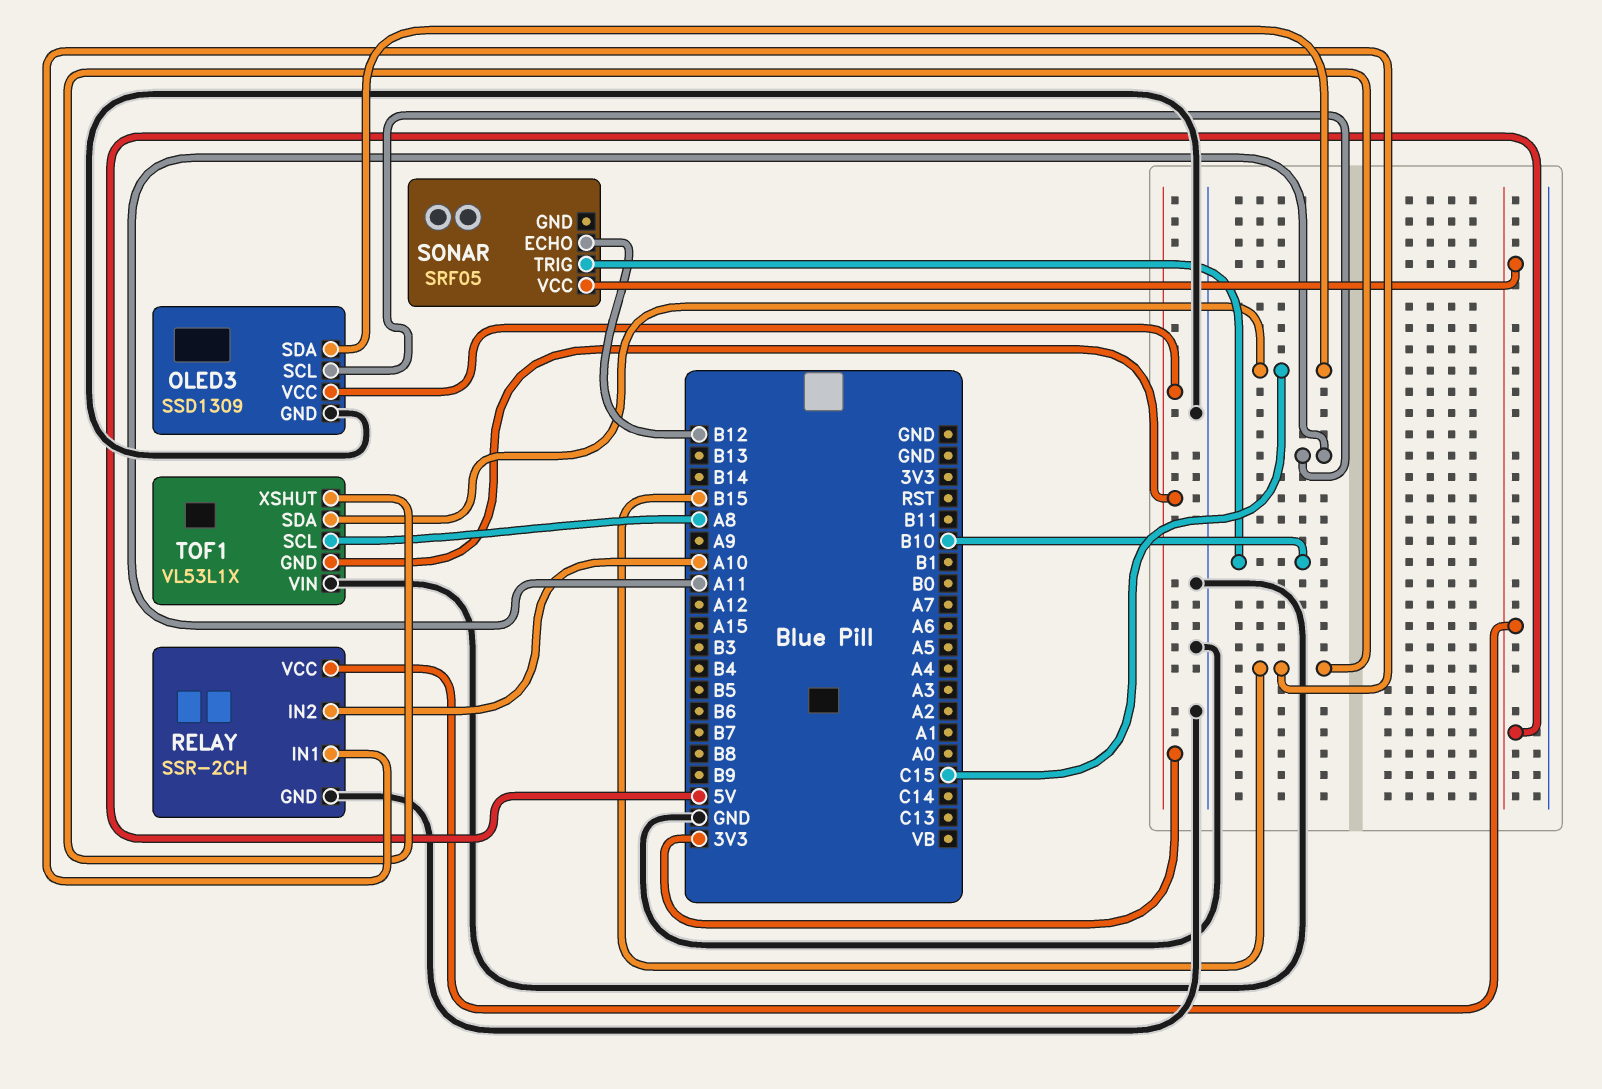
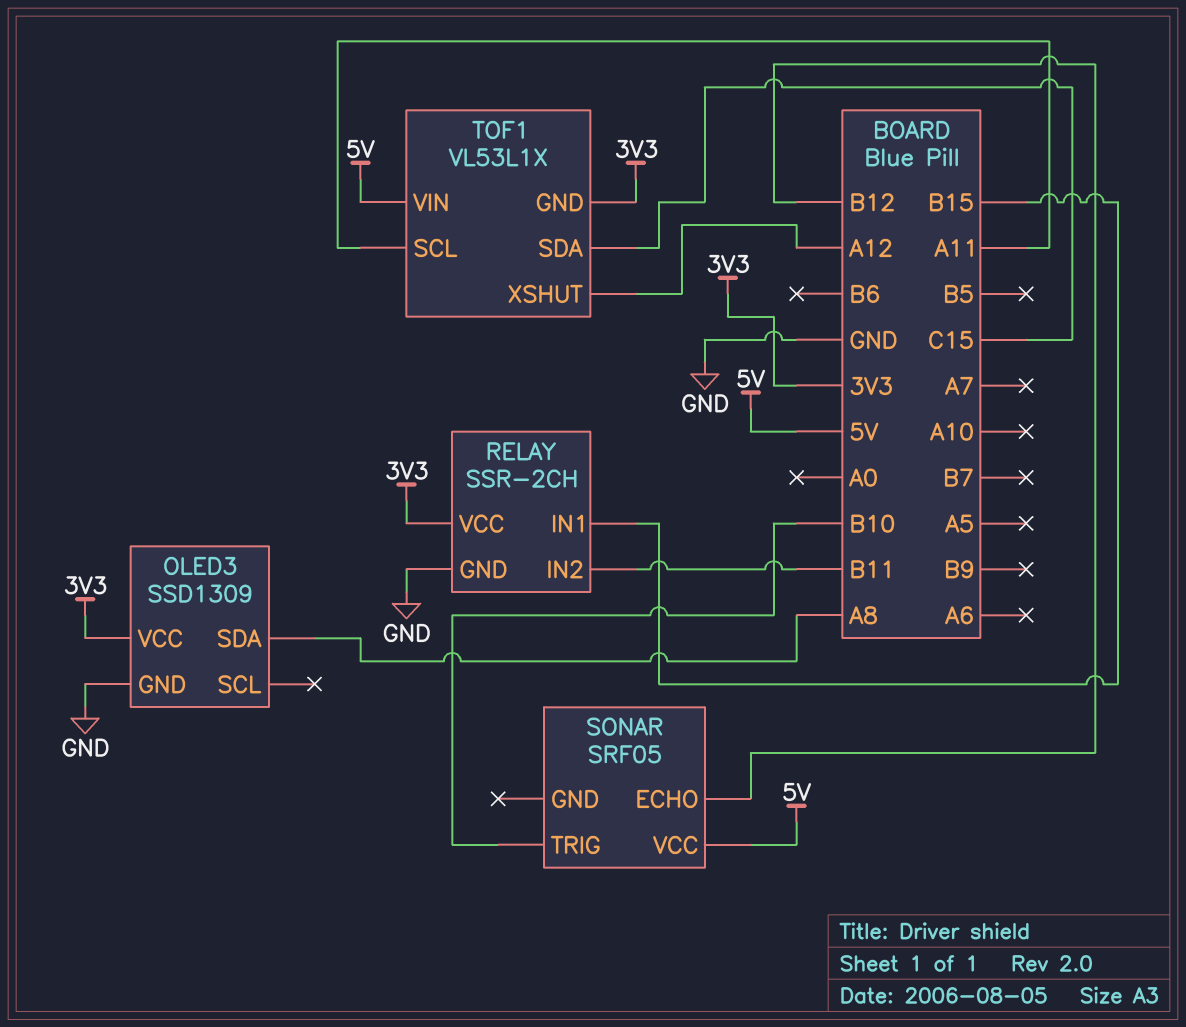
OLED3 pin SCL: A11 -> none
OLED3 pin SDA: C15 -> A8
RELAY pin IN2: A10 -> B11
RELAY pin VCC: 5V -> 3V3
TOF1 pin SCL: A8 -> A11
TOF1 pin VIN: GND -> 5V
TOF1 pin XSHUT: B15 -> A12

